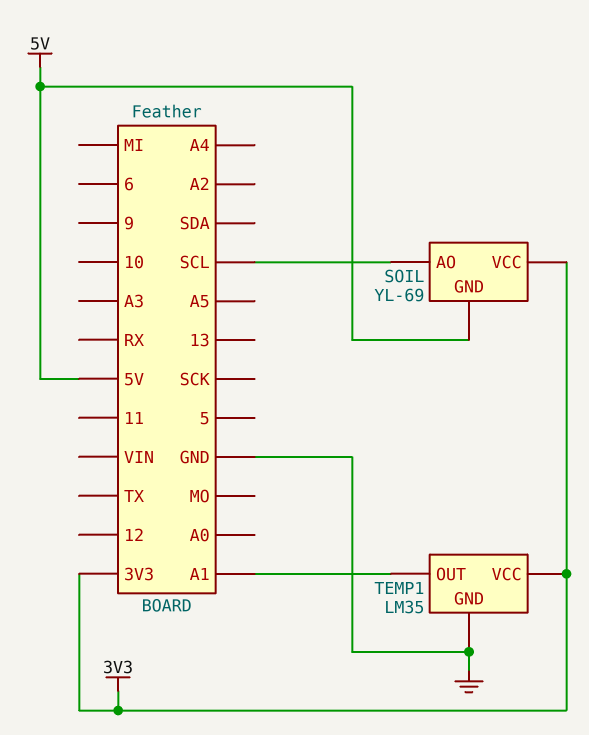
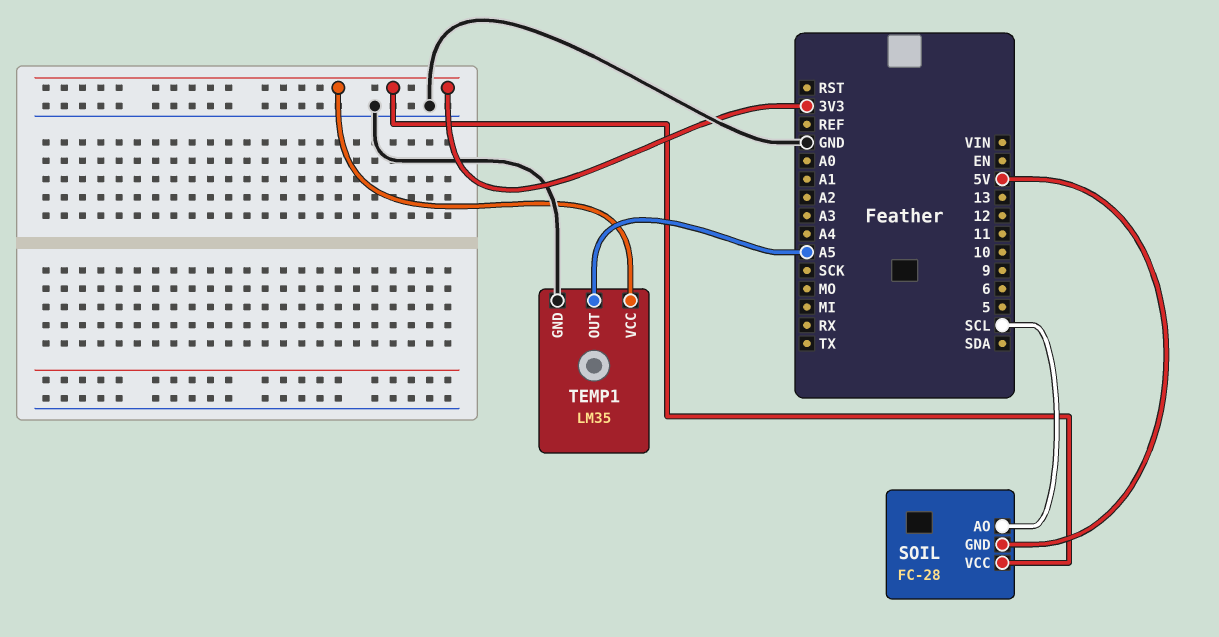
SOIL: YL-69 -> FC-28
TEMP1 pin OUT: A1 -> A5

